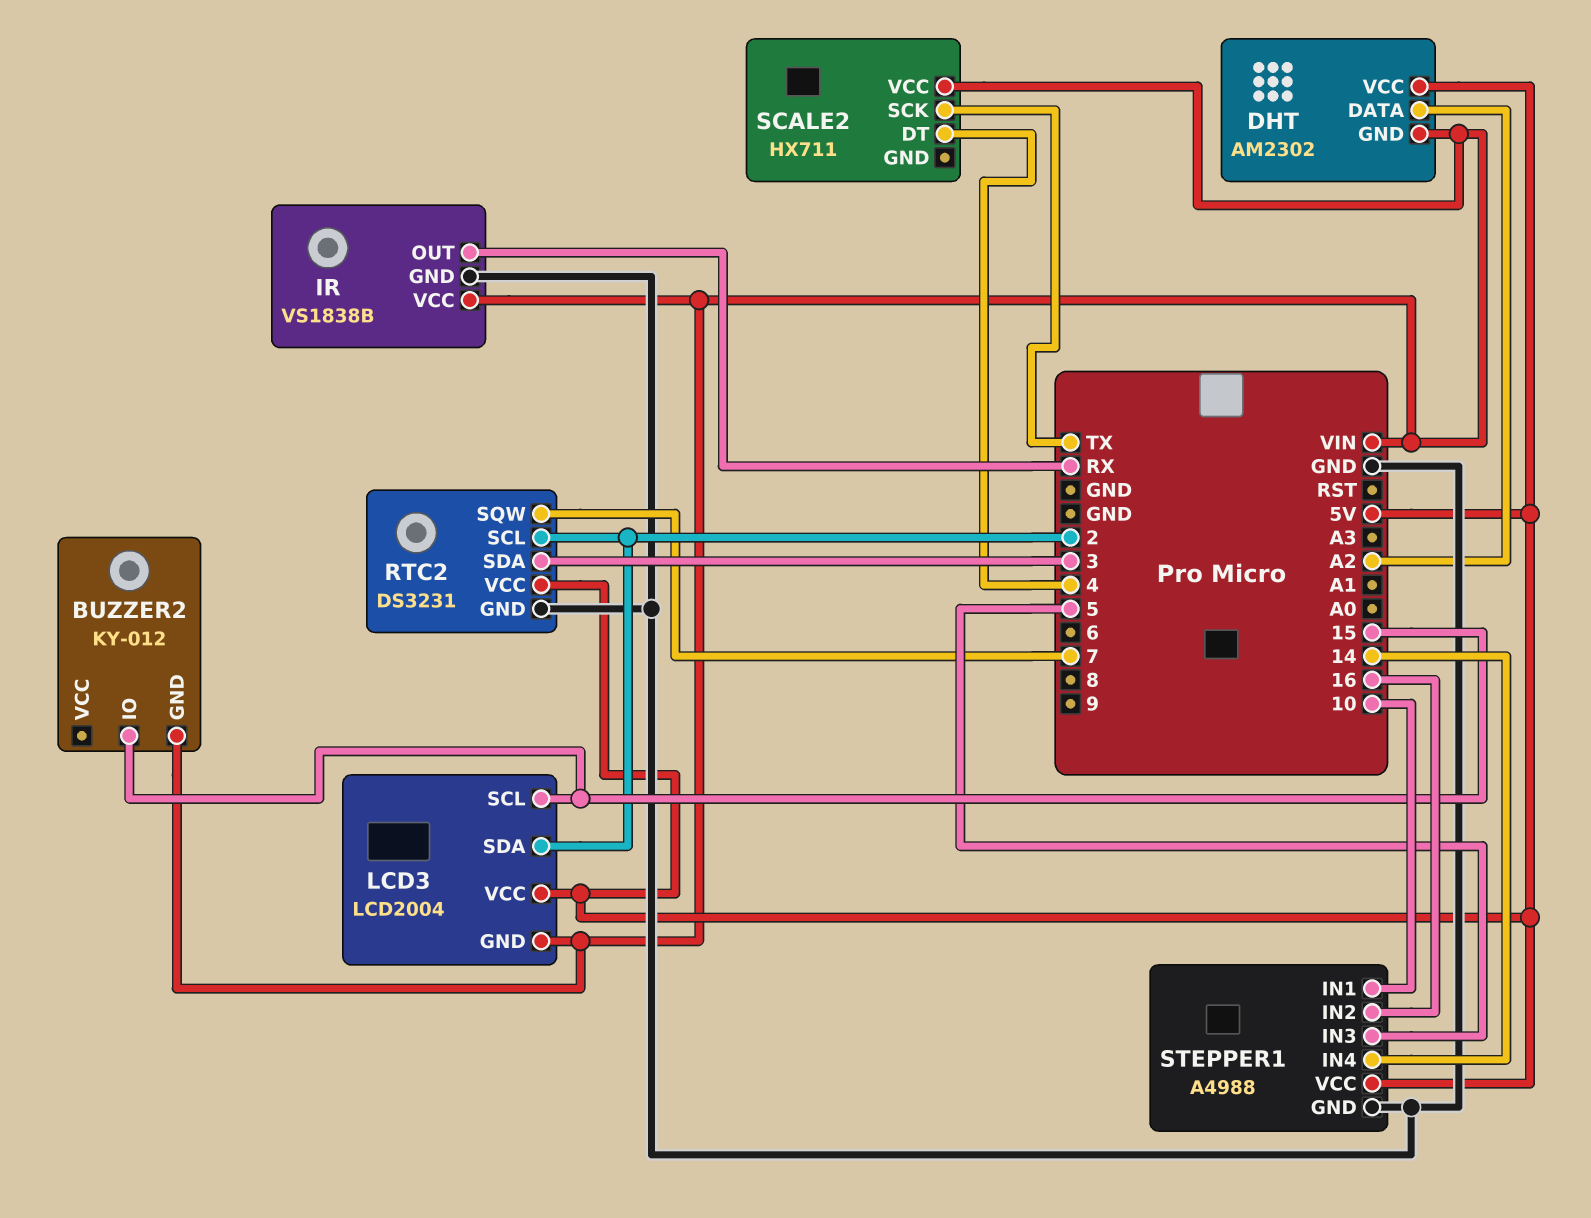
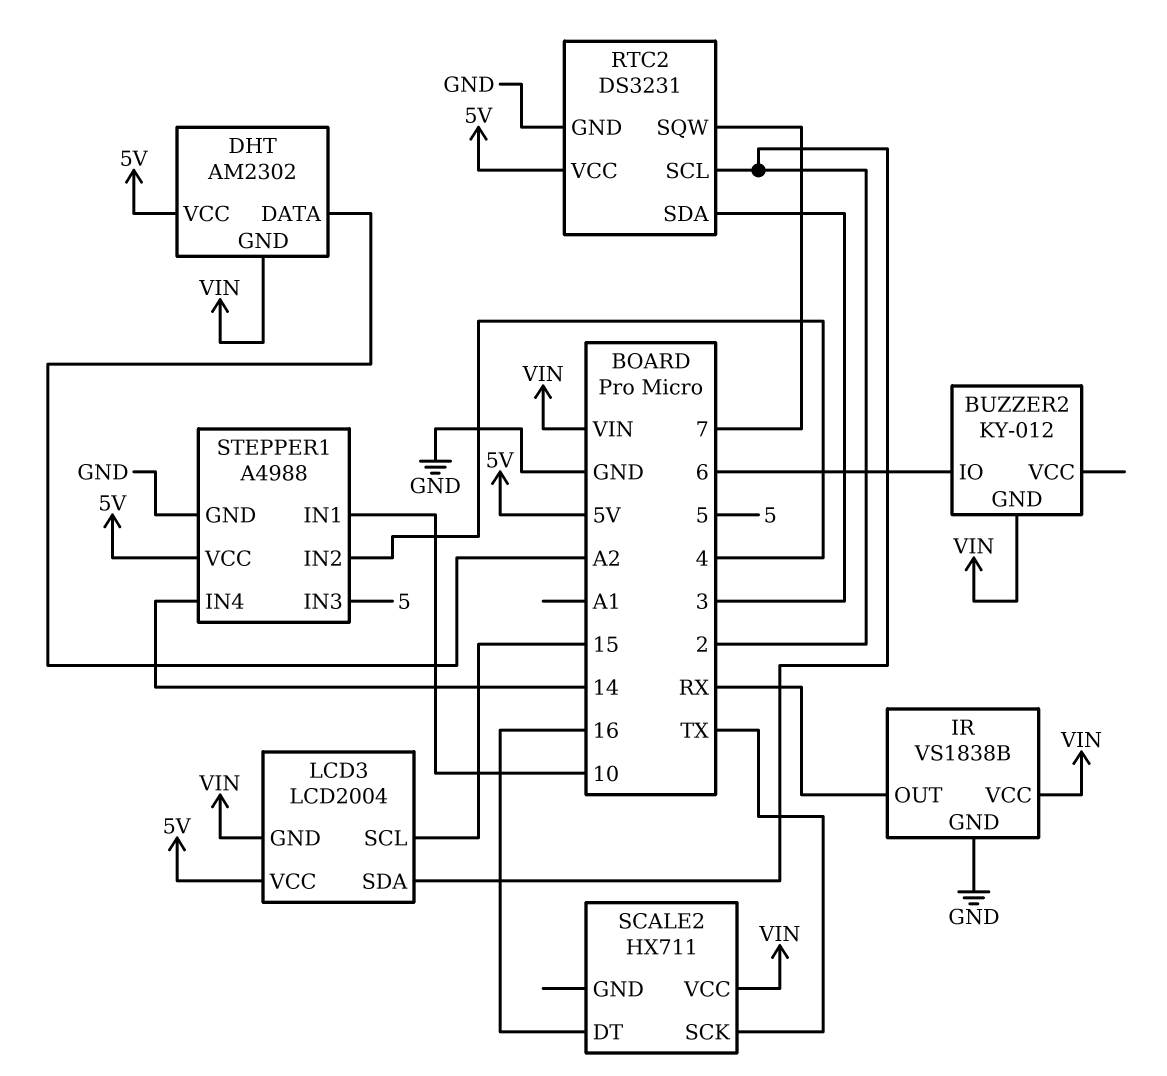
BUZZER2 pin IO: 15 -> 6
SCALE2 pin DT: 4 -> 16
STEPPER1 pin IN2: 16 -> 4

